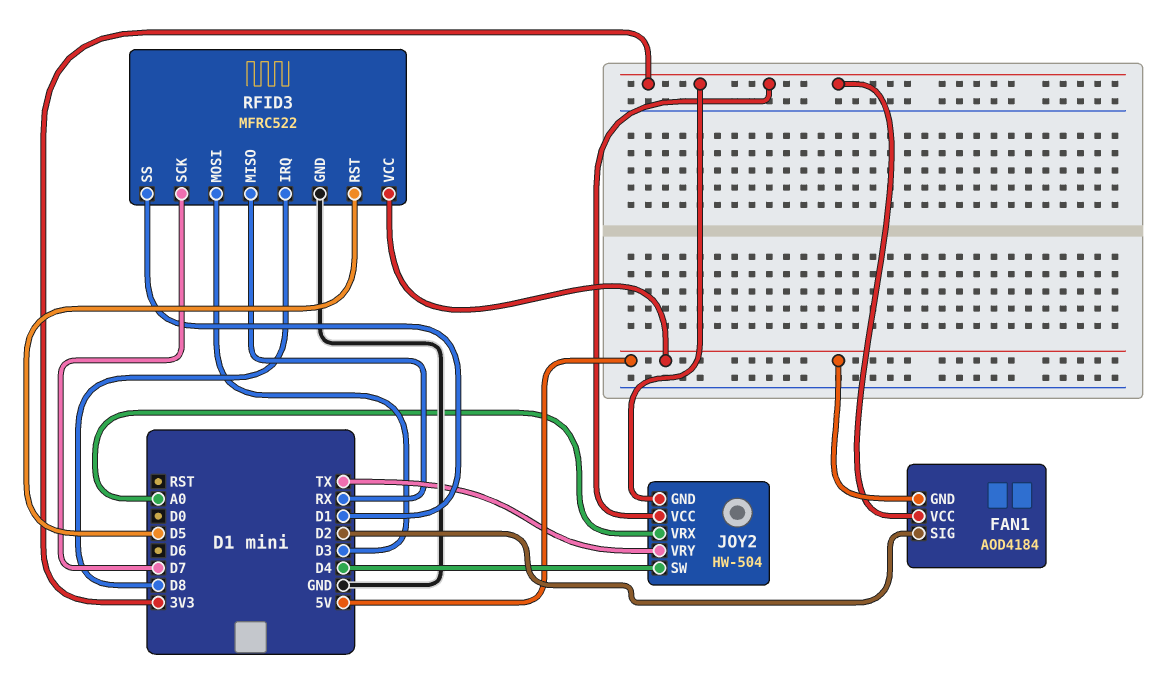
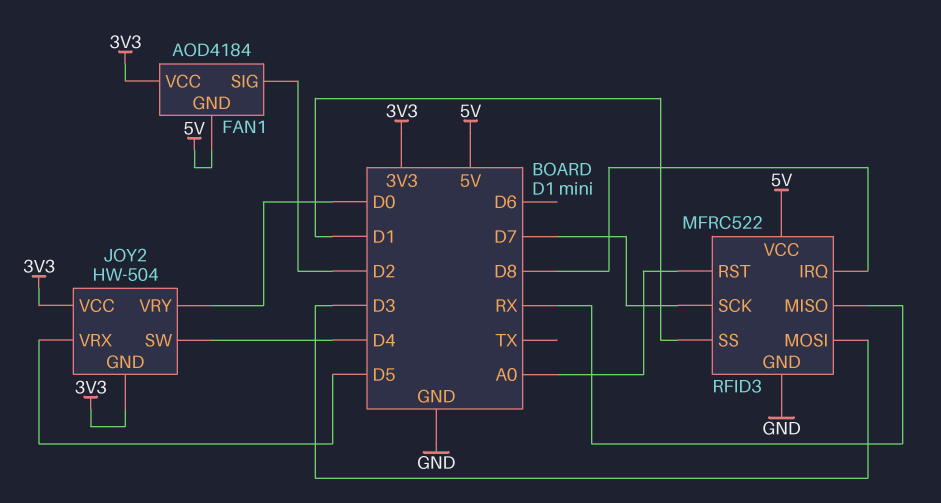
JOY2 pin VRX: A0 -> D5
JOY2 pin VRY: TX -> D0
RFID3 pin RST: D5 -> A0

